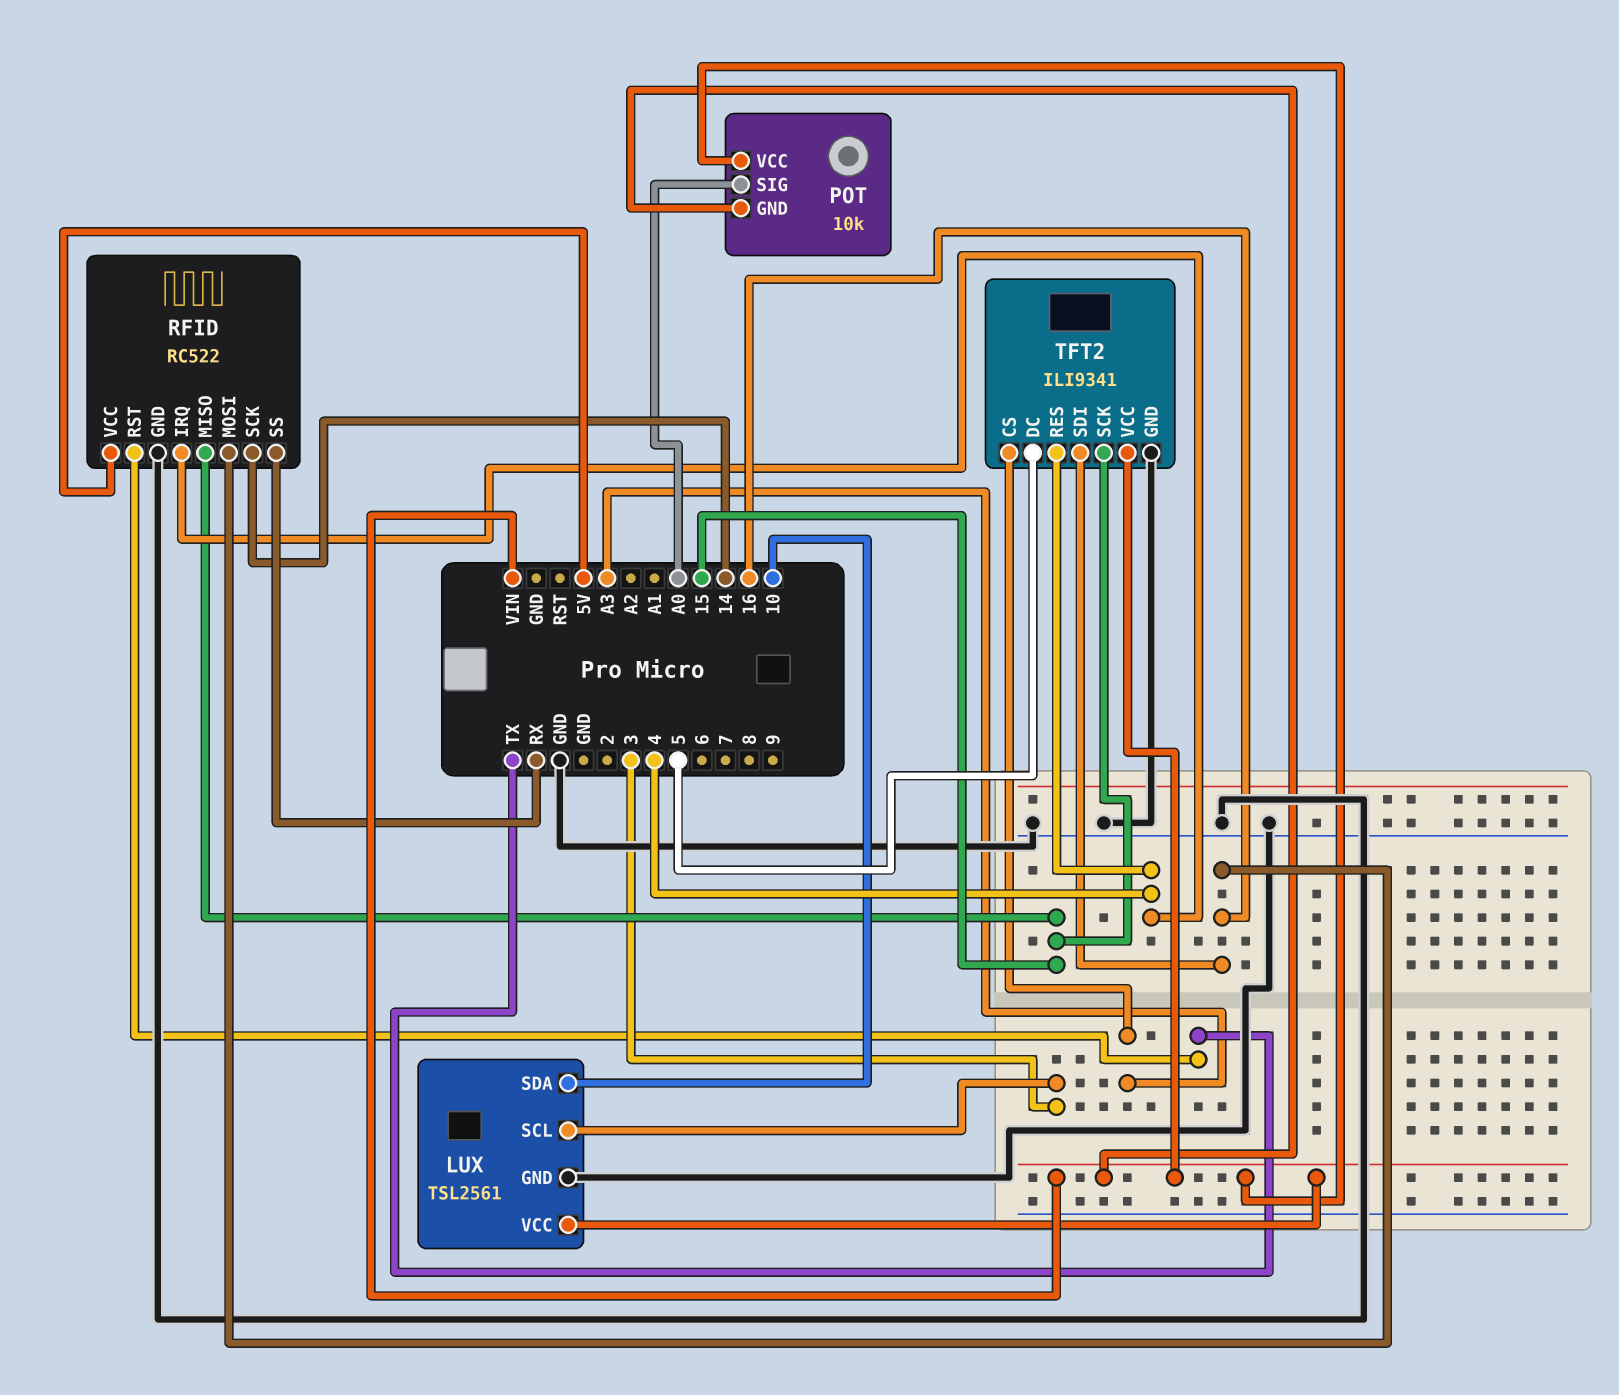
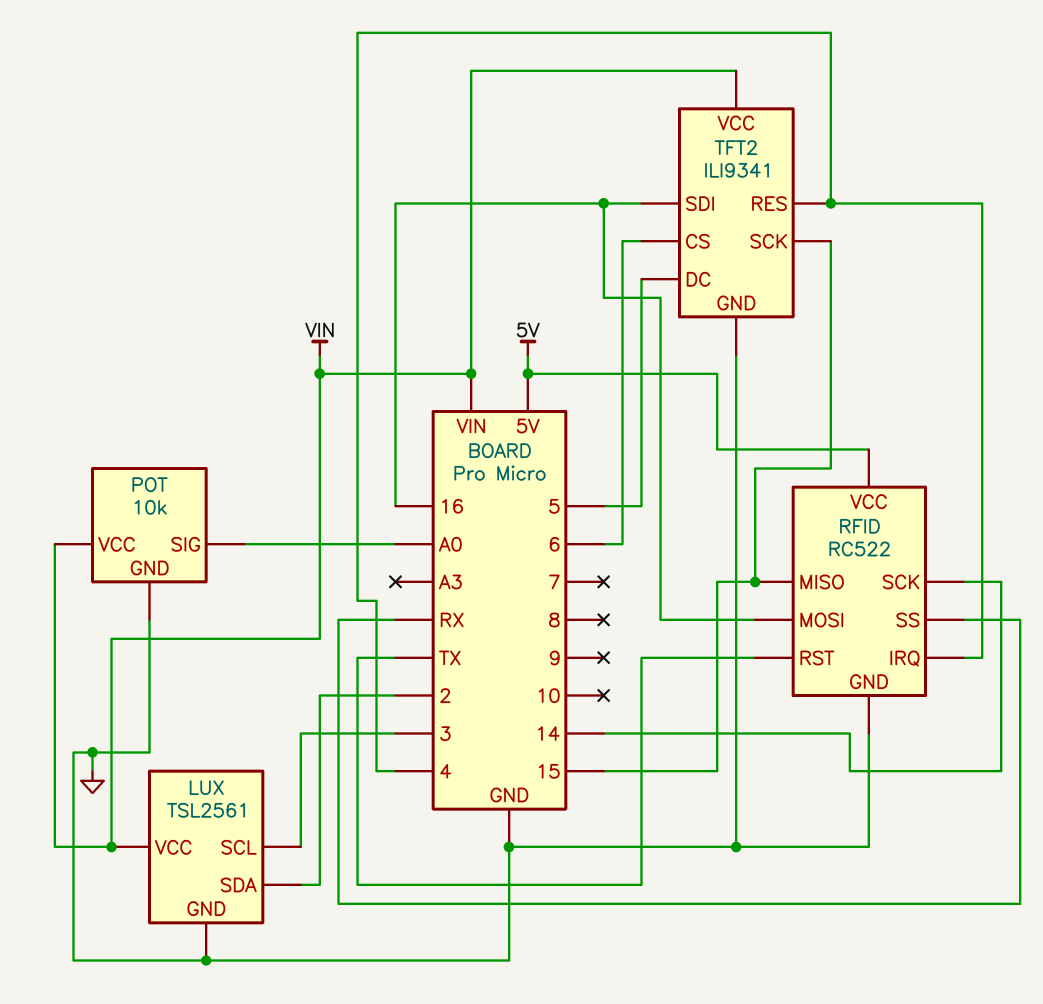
LUX pin SDA: 10 -> 2
POT pin GND: VIN -> GND
TFT2 pin CS: A3 -> 6

